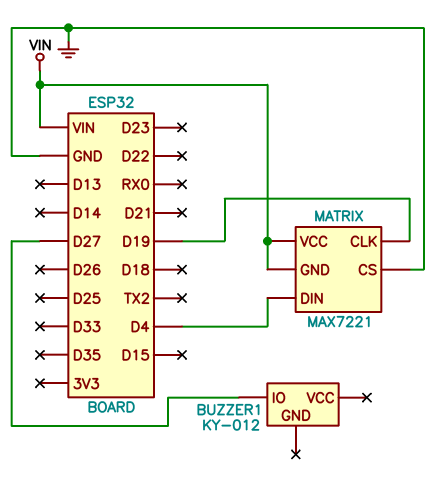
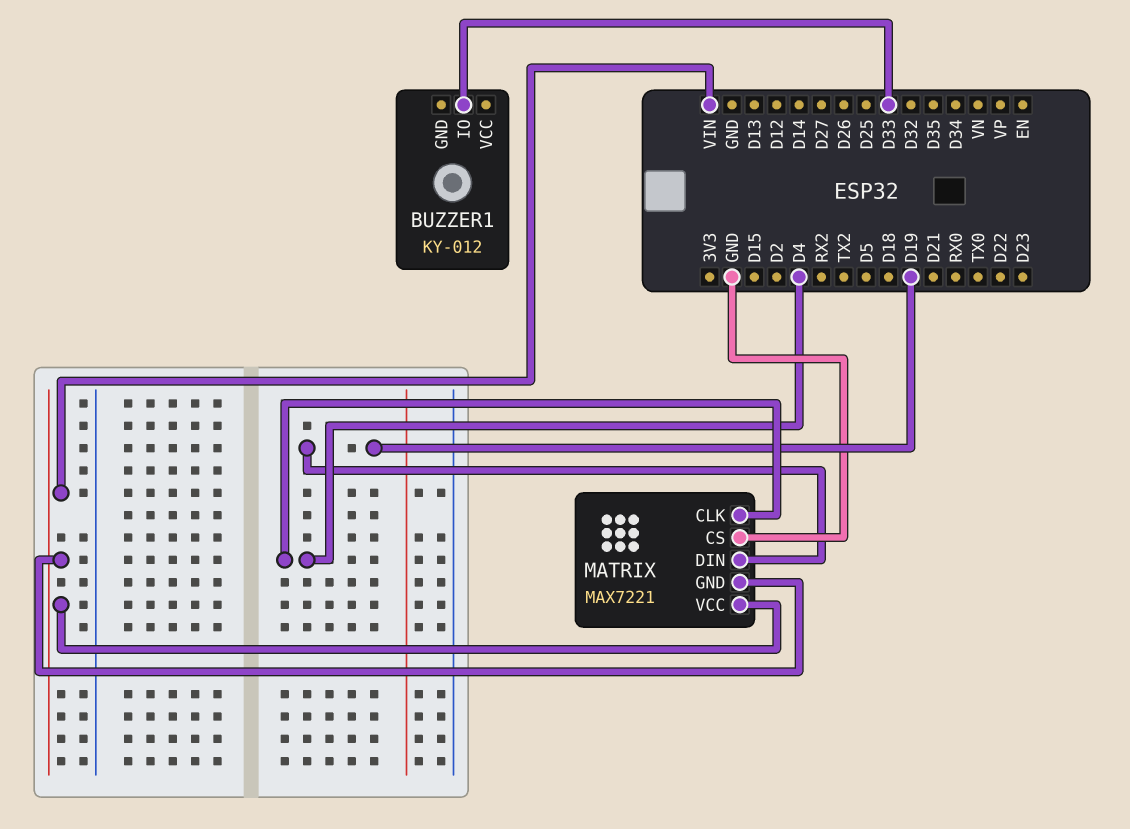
BUZZER1 pin IO: D27 -> D33
MATRIX pin CLK: D19 -> D4
MATRIX pin DIN: D4 -> D19

